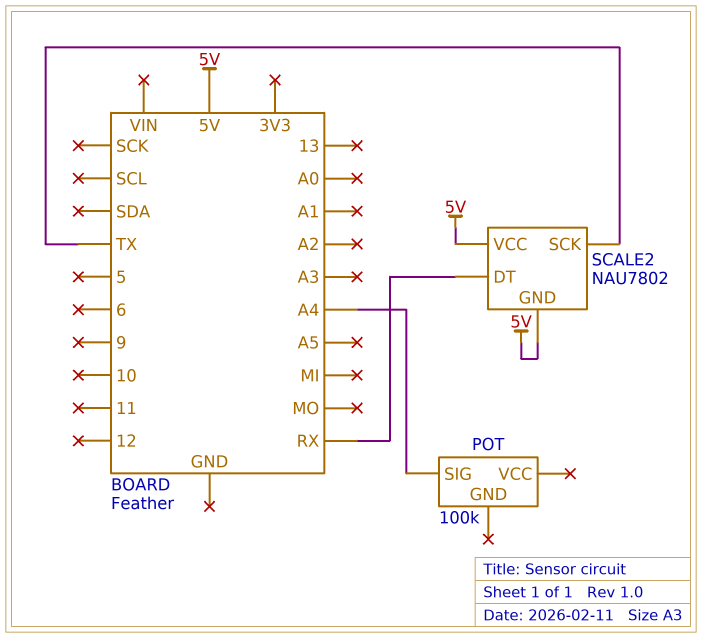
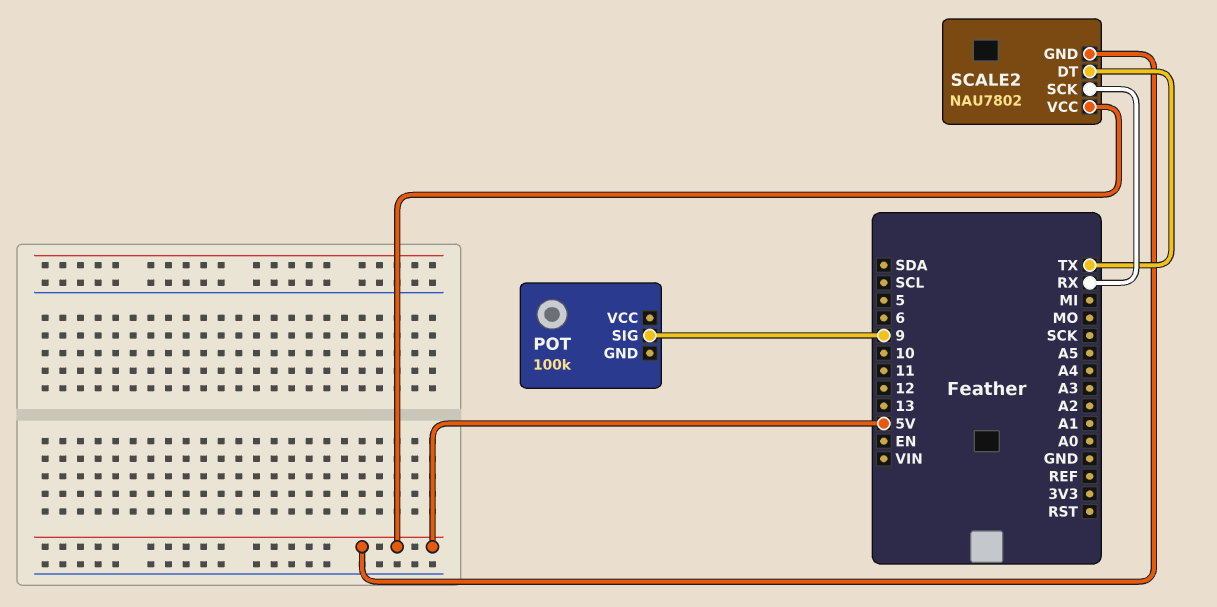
POT pin SIG: A4 -> 9
SCALE2 pin DT: RX -> TX
SCALE2 pin SCK: TX -> RX

